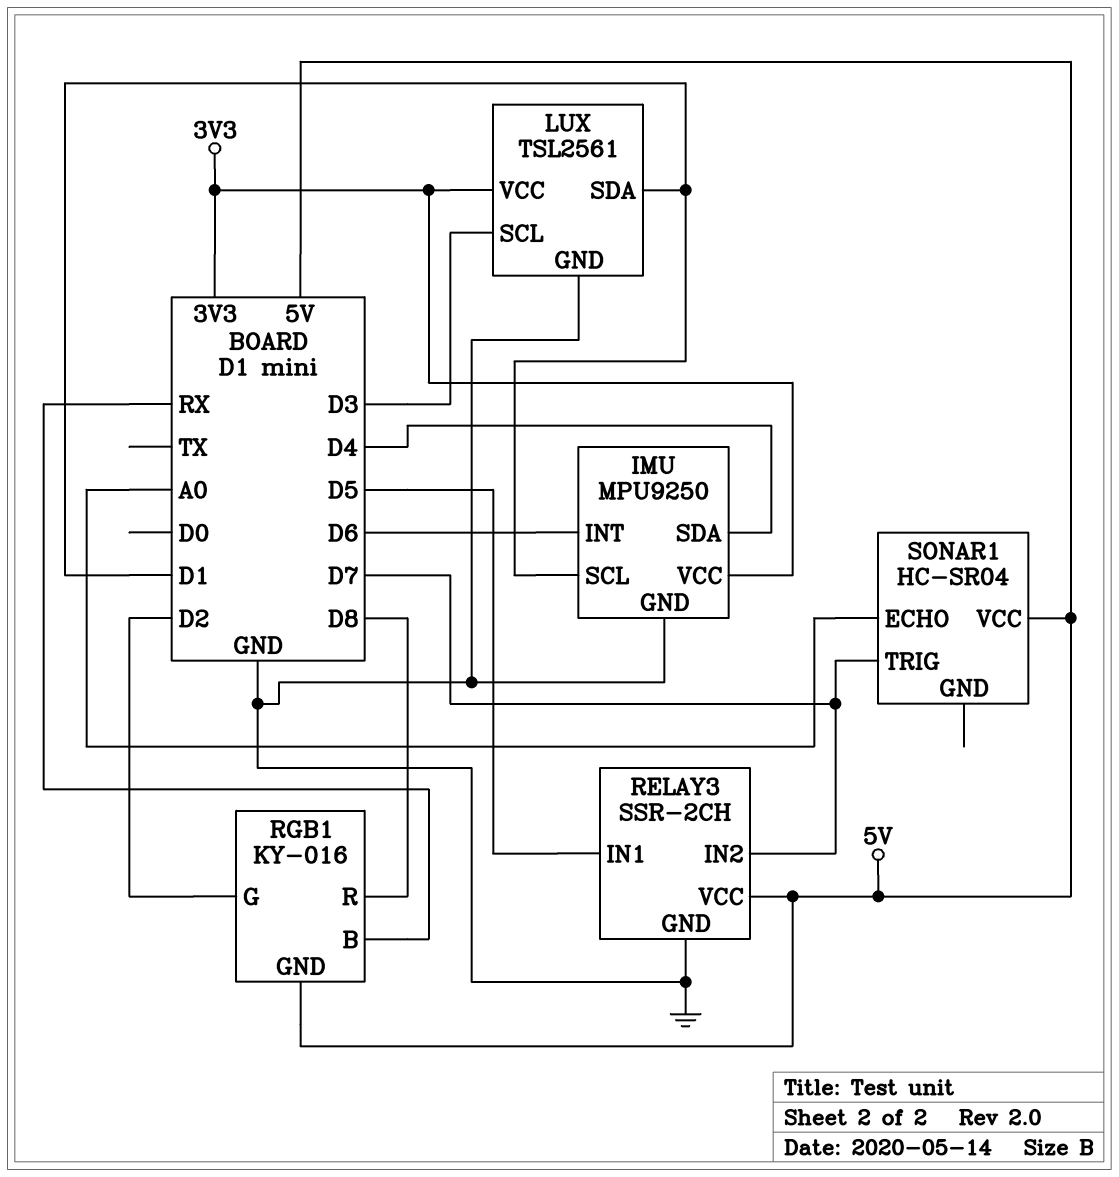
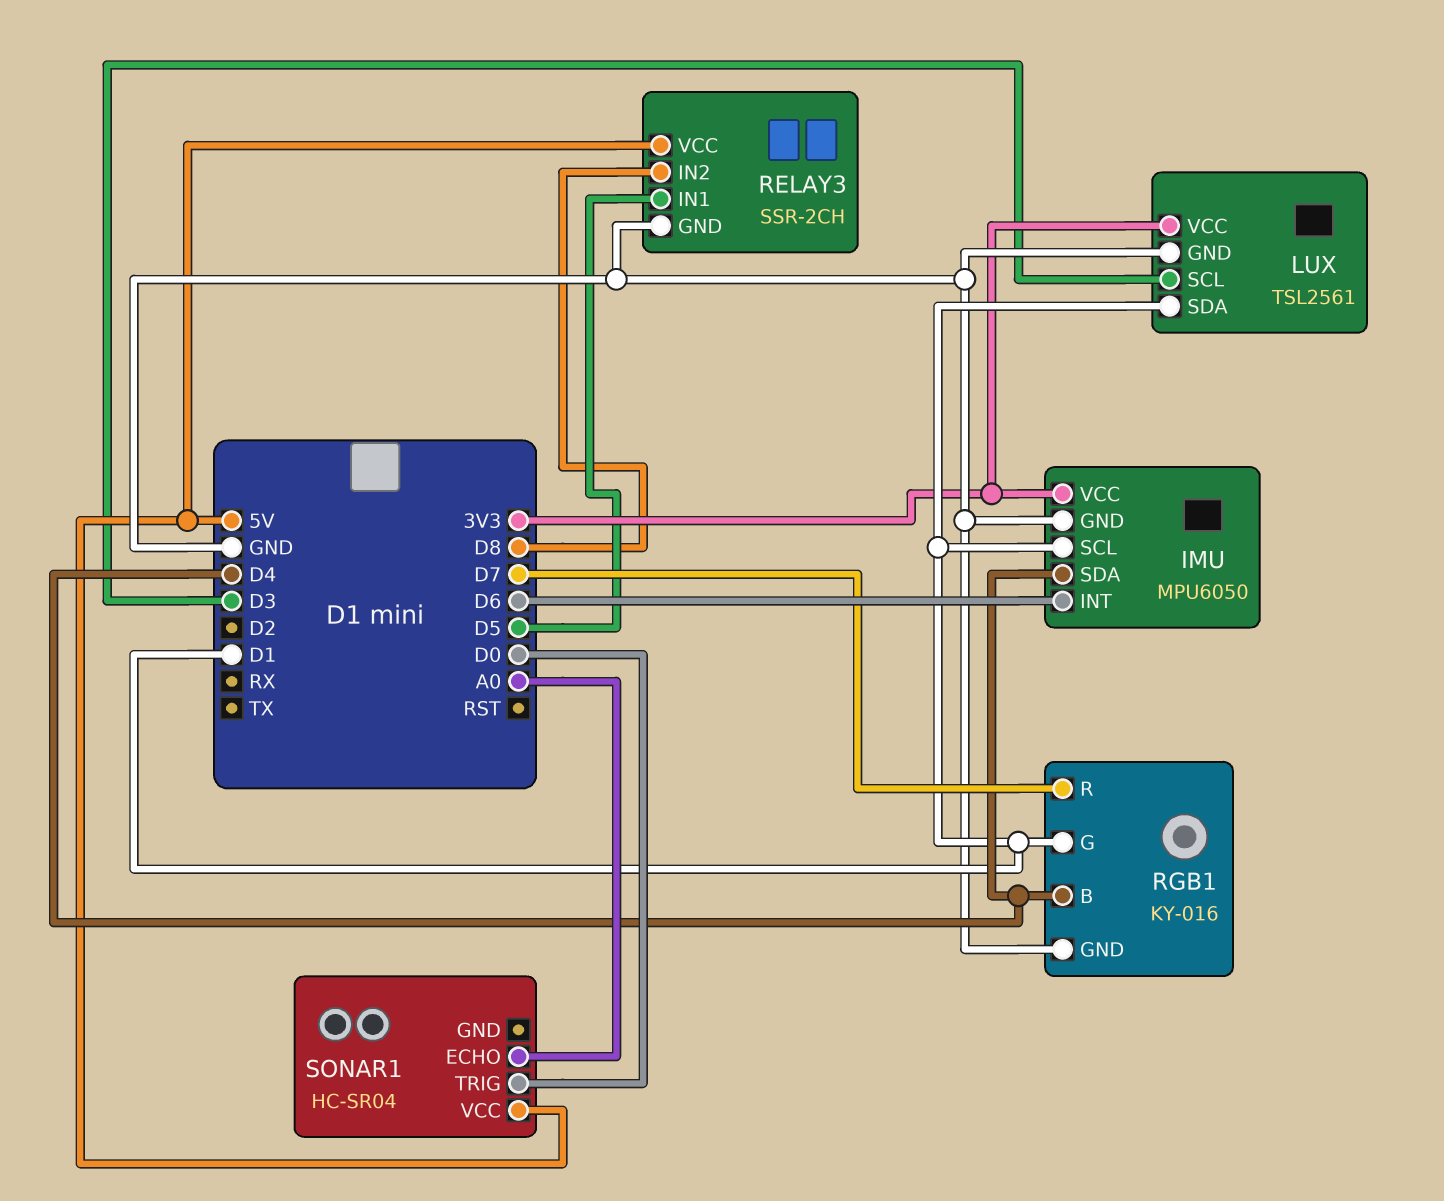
IMU: MPU9250 -> MPU6050
RELAY3 pin IN2: D7 -> D8
RGB1 pin B: RX -> D4
RGB1 pin G: D2 -> D1
RGB1 pin GND: 5V -> GND
RGB1 pin R: D8 -> D7
SONAR1 pin TRIG: D7 -> D0

